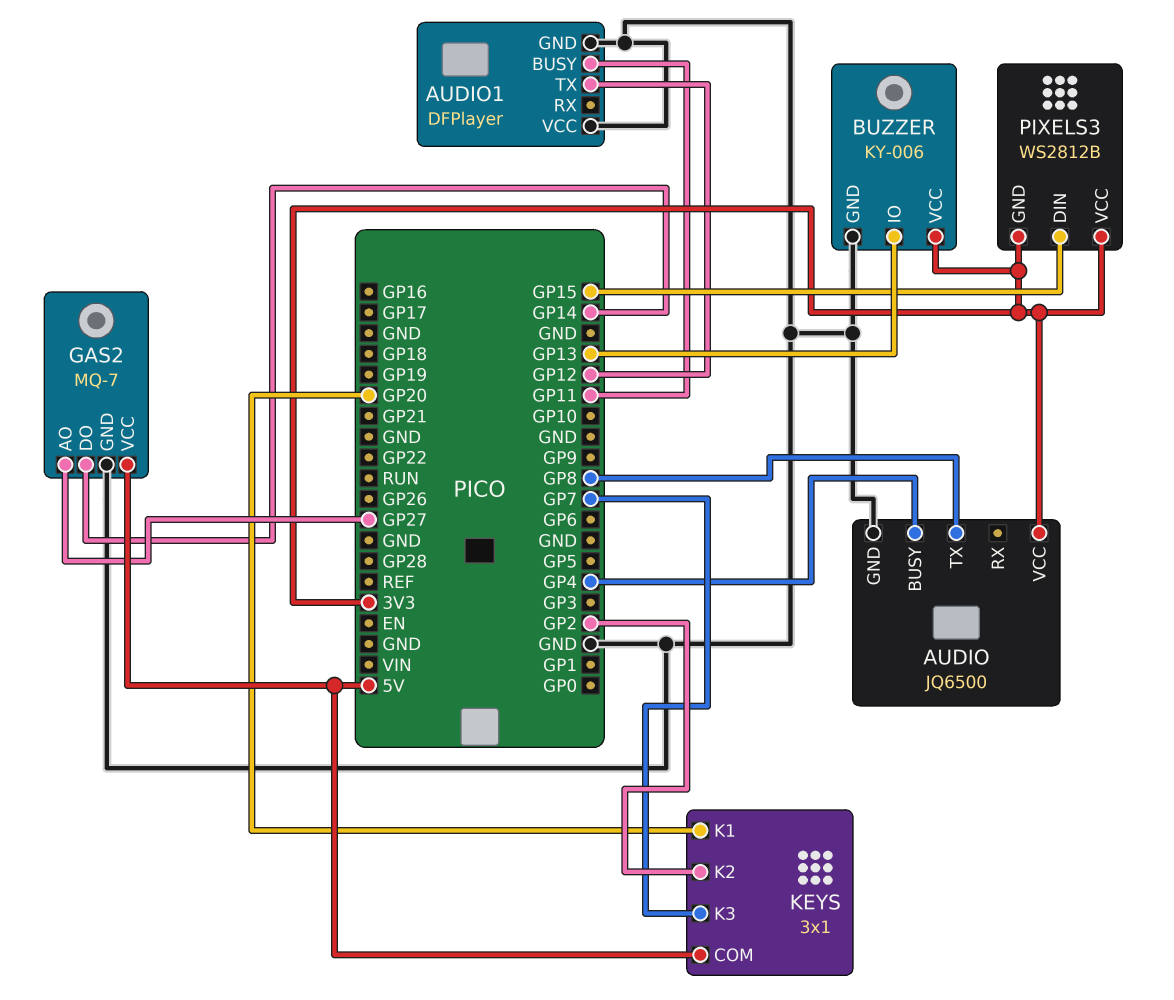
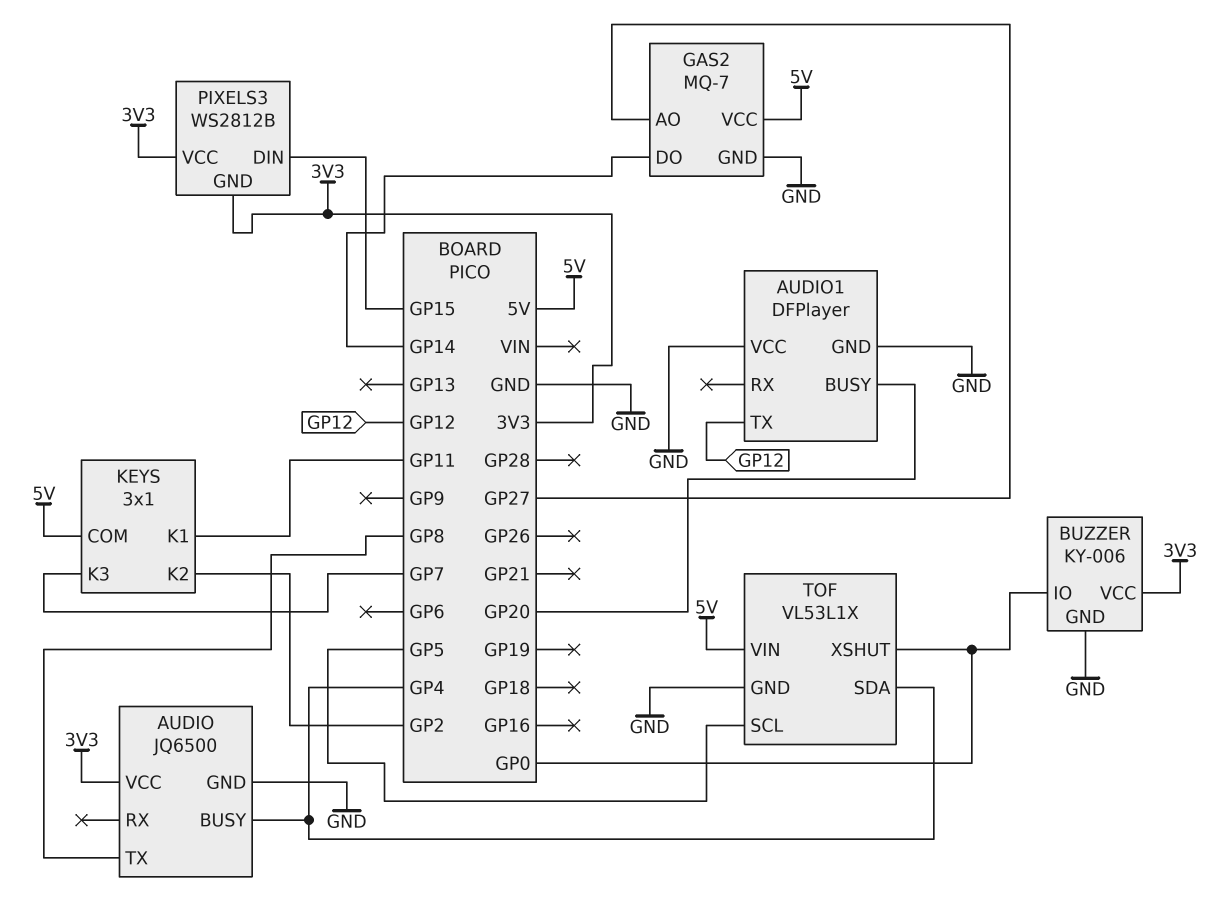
AUDIO1 pin BUSY: GP11 -> GP20
BUZZER pin IO: GP13 -> GP0
KEYS pin K1: GP20 -> GP11
TOF: none -> VL53L1X
TOF pin GND: none -> GND
TOF pin SCL: none -> GP5
TOF pin SDA: none -> GP4
TOF pin VIN: none -> 5V
TOF pin XSHUT: none -> GP0

